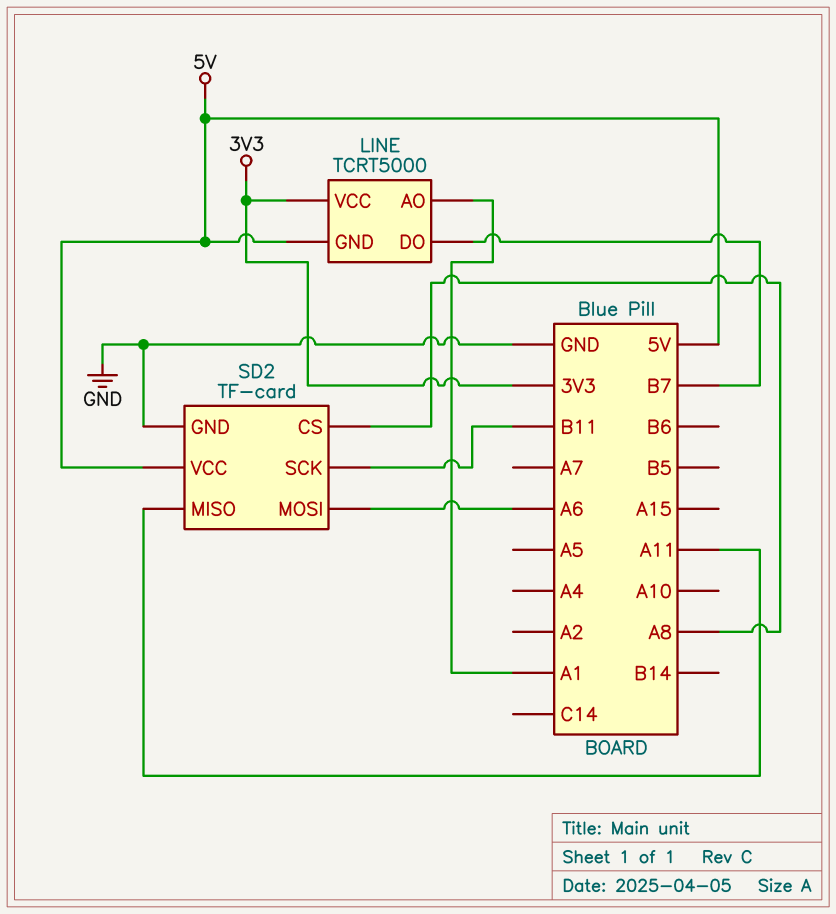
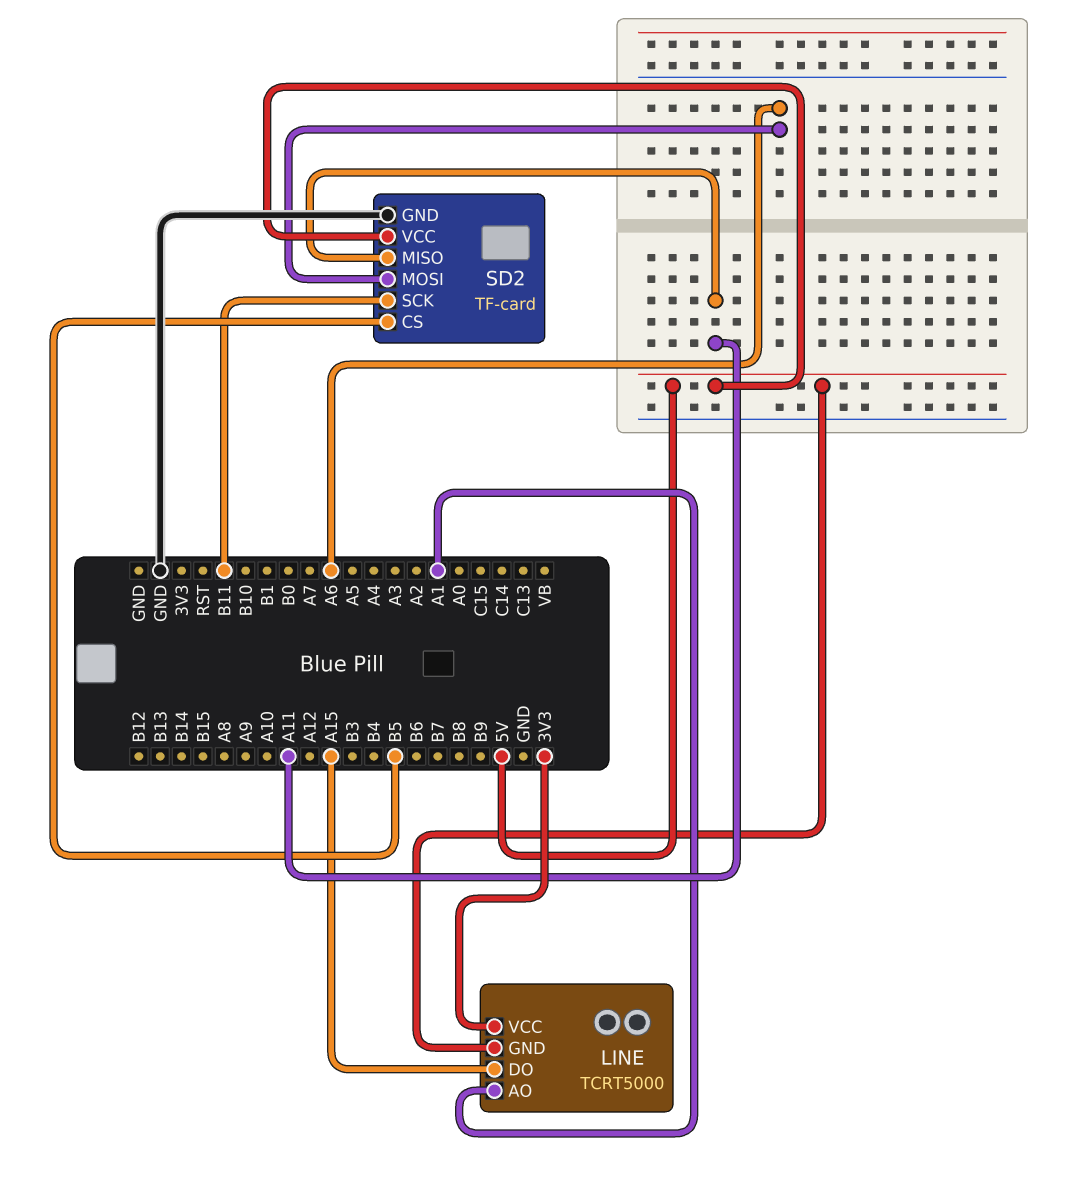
LINE pin DO: B7 -> A15
SD2 pin CS: A8 -> B5

